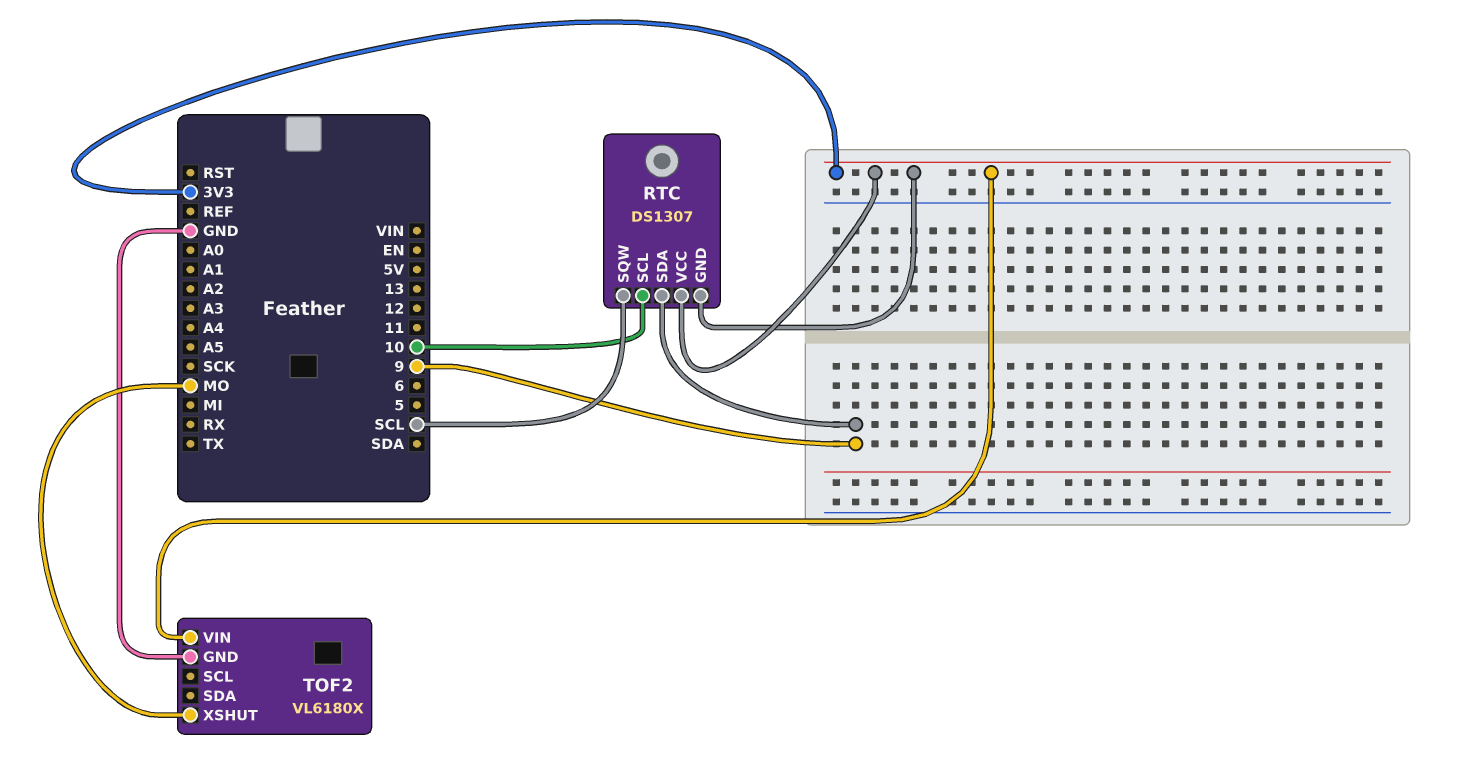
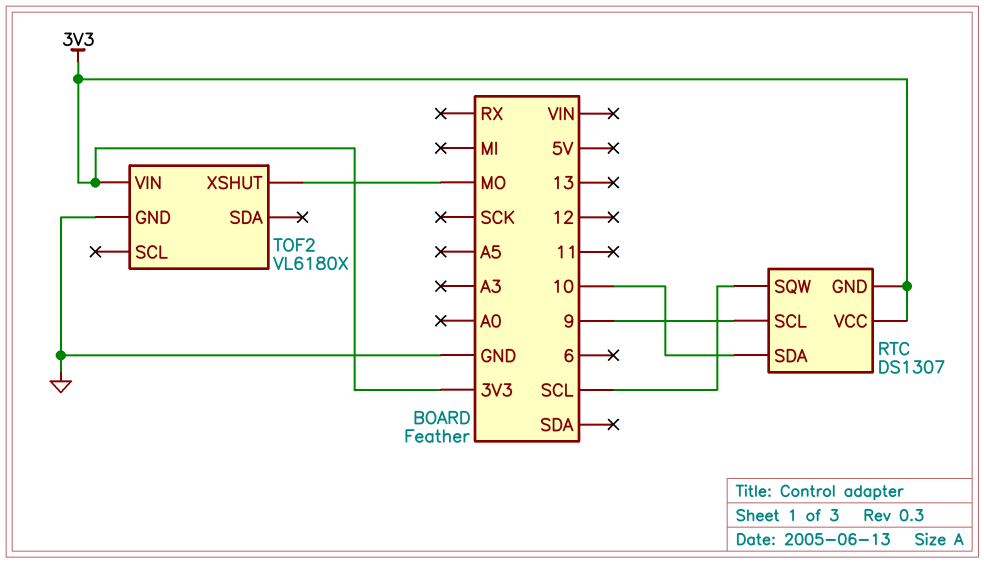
RTC pin SCL: 10 -> 9
RTC pin SDA: 9 -> 10

